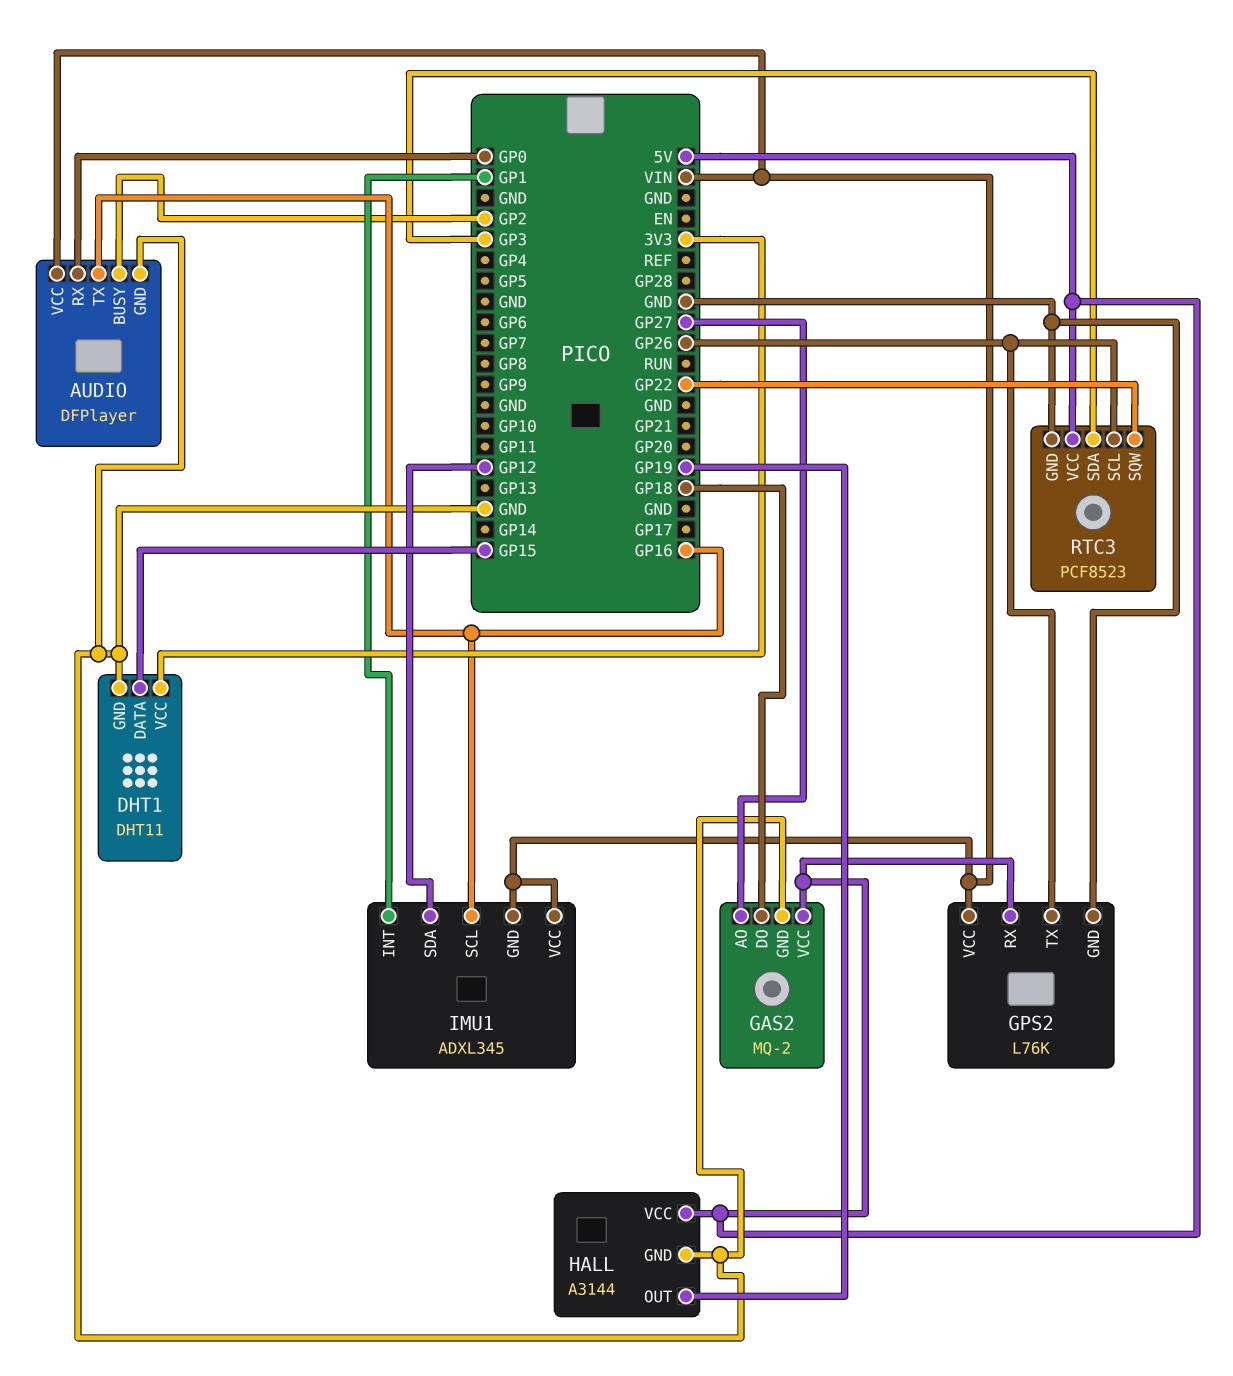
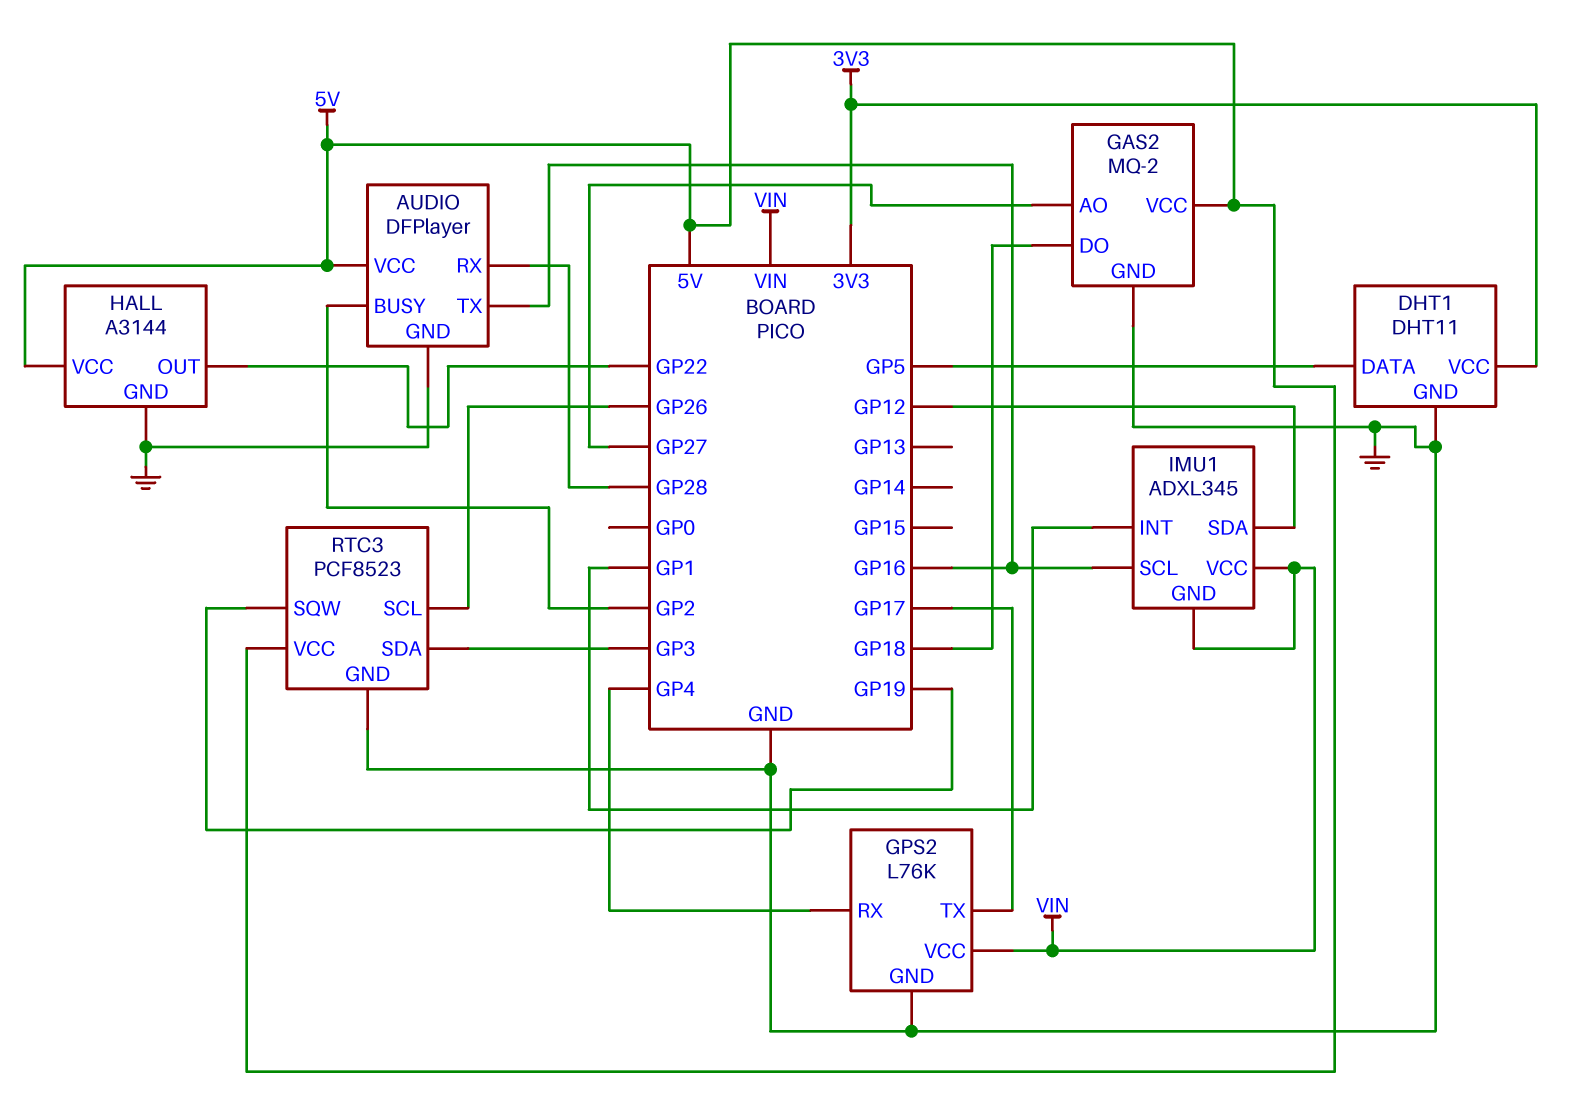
AUDIO pin RX: GP0 -> GP28
AUDIO pin VCC: VIN -> 5V
DHT1 pin DATA: GP15 -> GP5
GPS2 pin RX: 5V -> GP4
GPS2 pin TX: GP26 -> GP17
HALL pin OUT: GP19 -> GP22
RTC3 pin SQW: GP22 -> GP19

